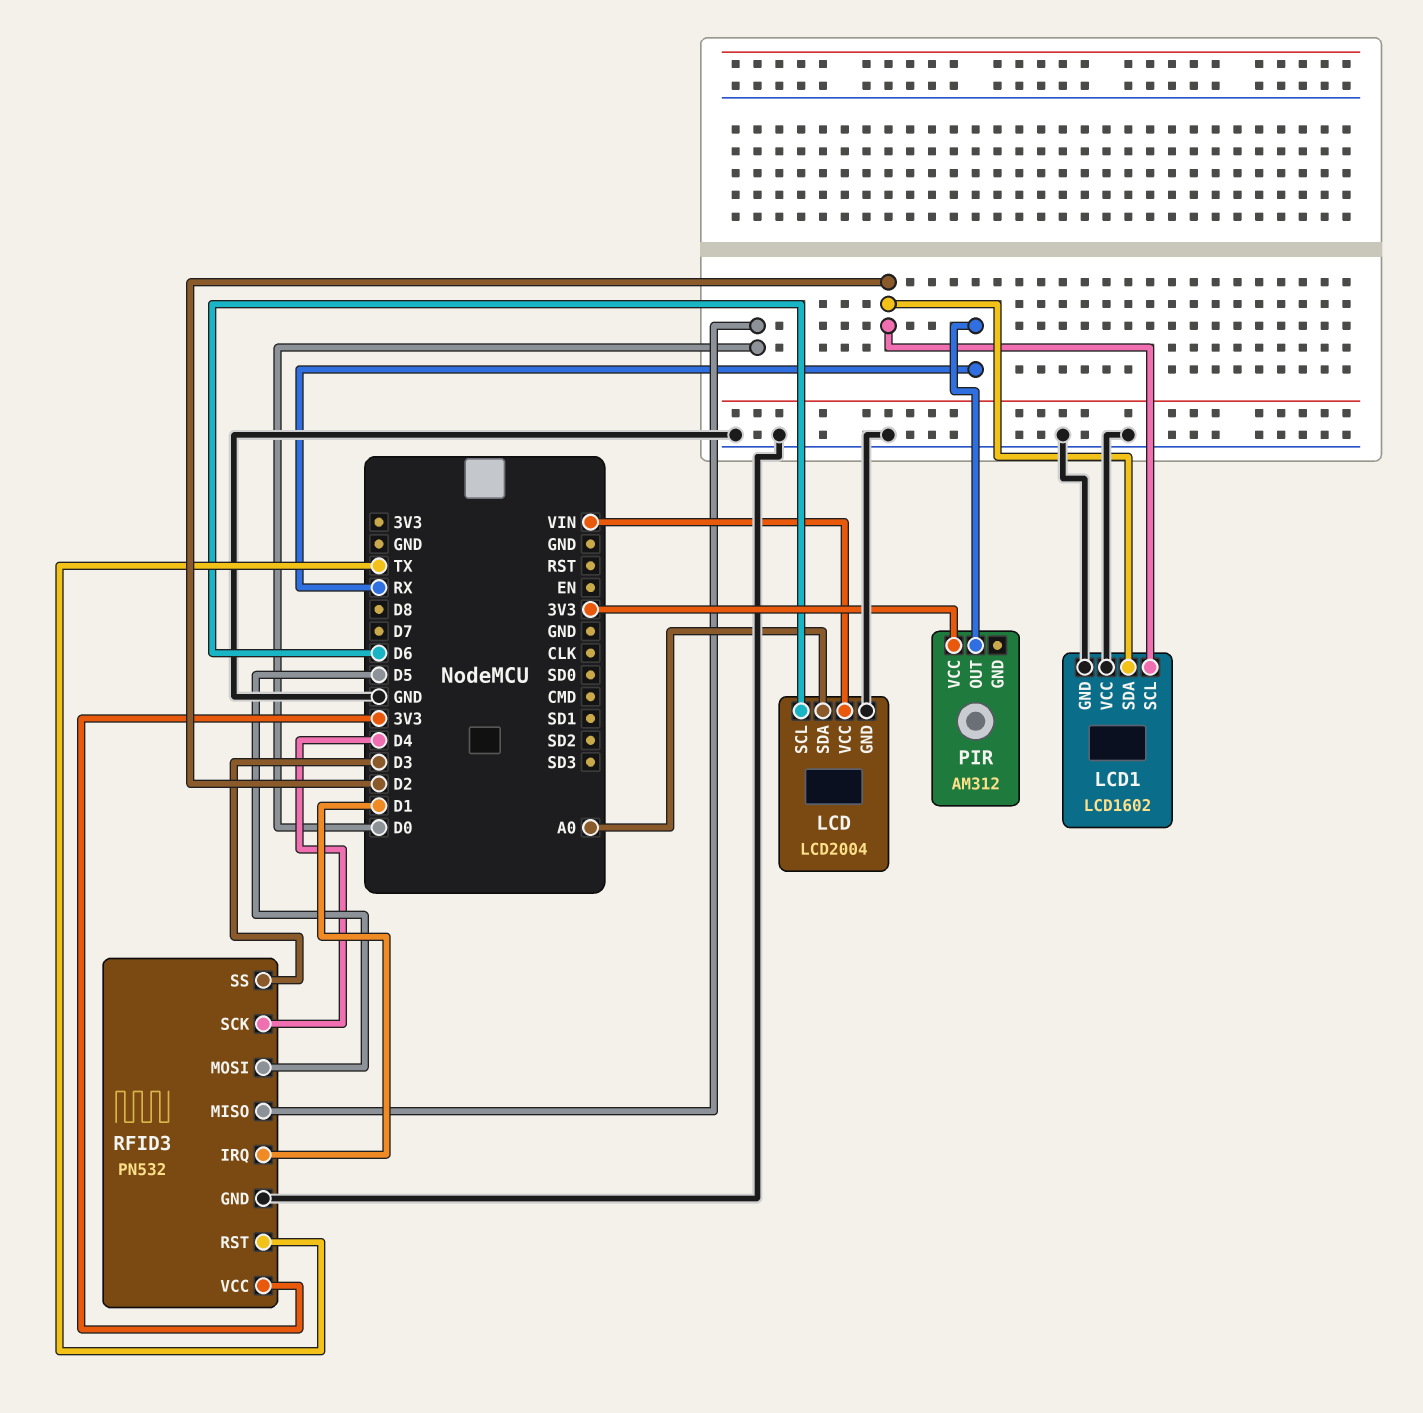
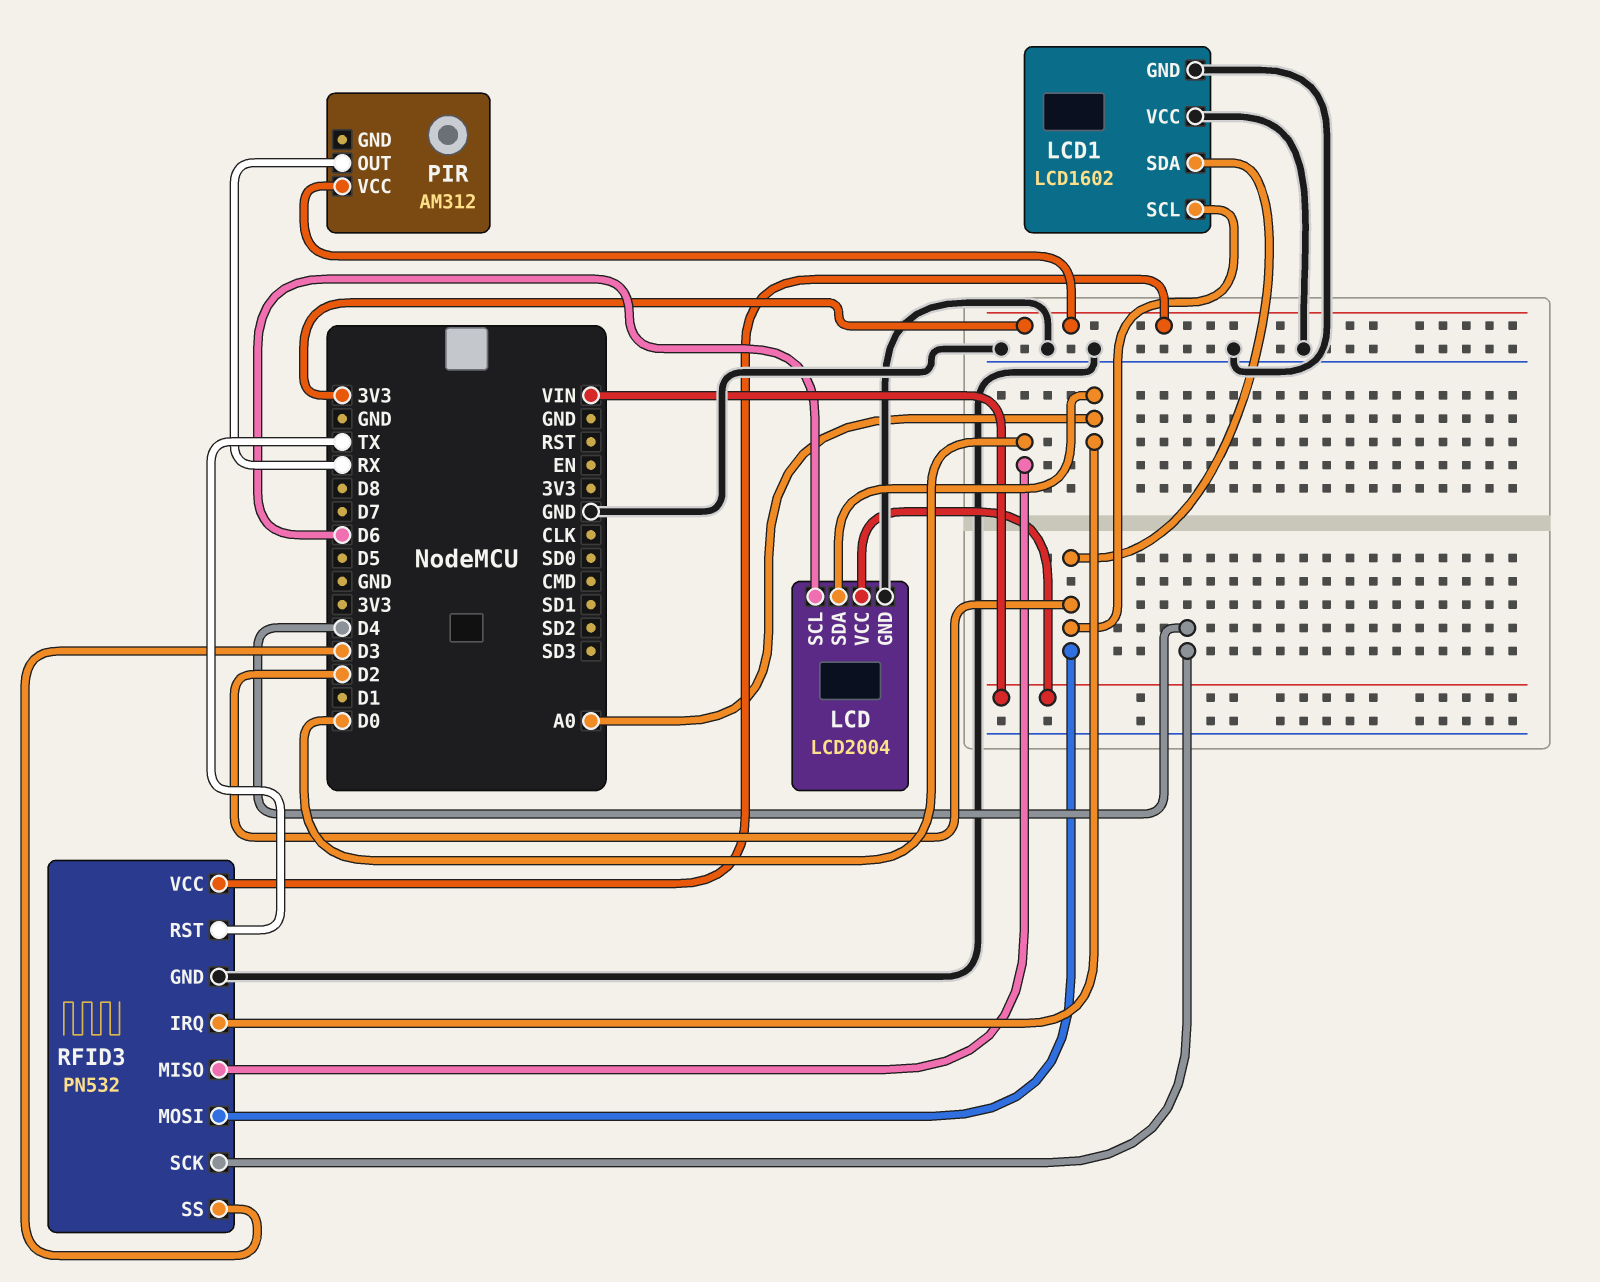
RFID3 pin IRQ: D1 -> A0
RFID3 pin MOSI: D5 -> D2

